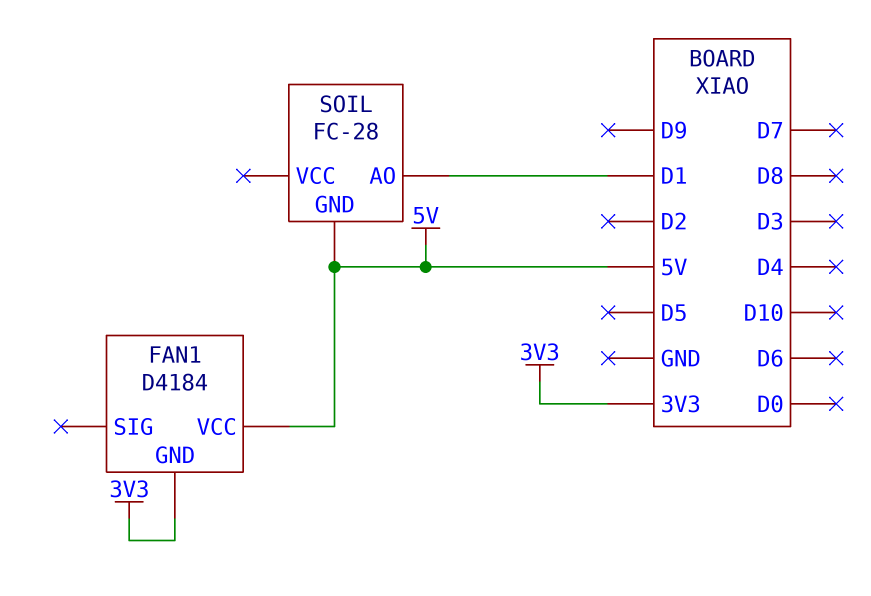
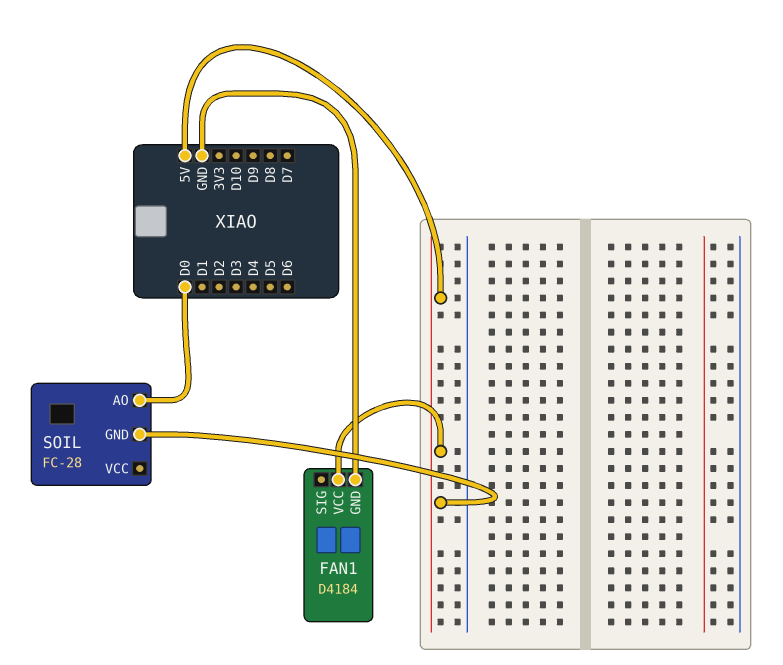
FAN1 pin GND: 3V3 -> GND
SOIL pin AO: D1 -> D0

